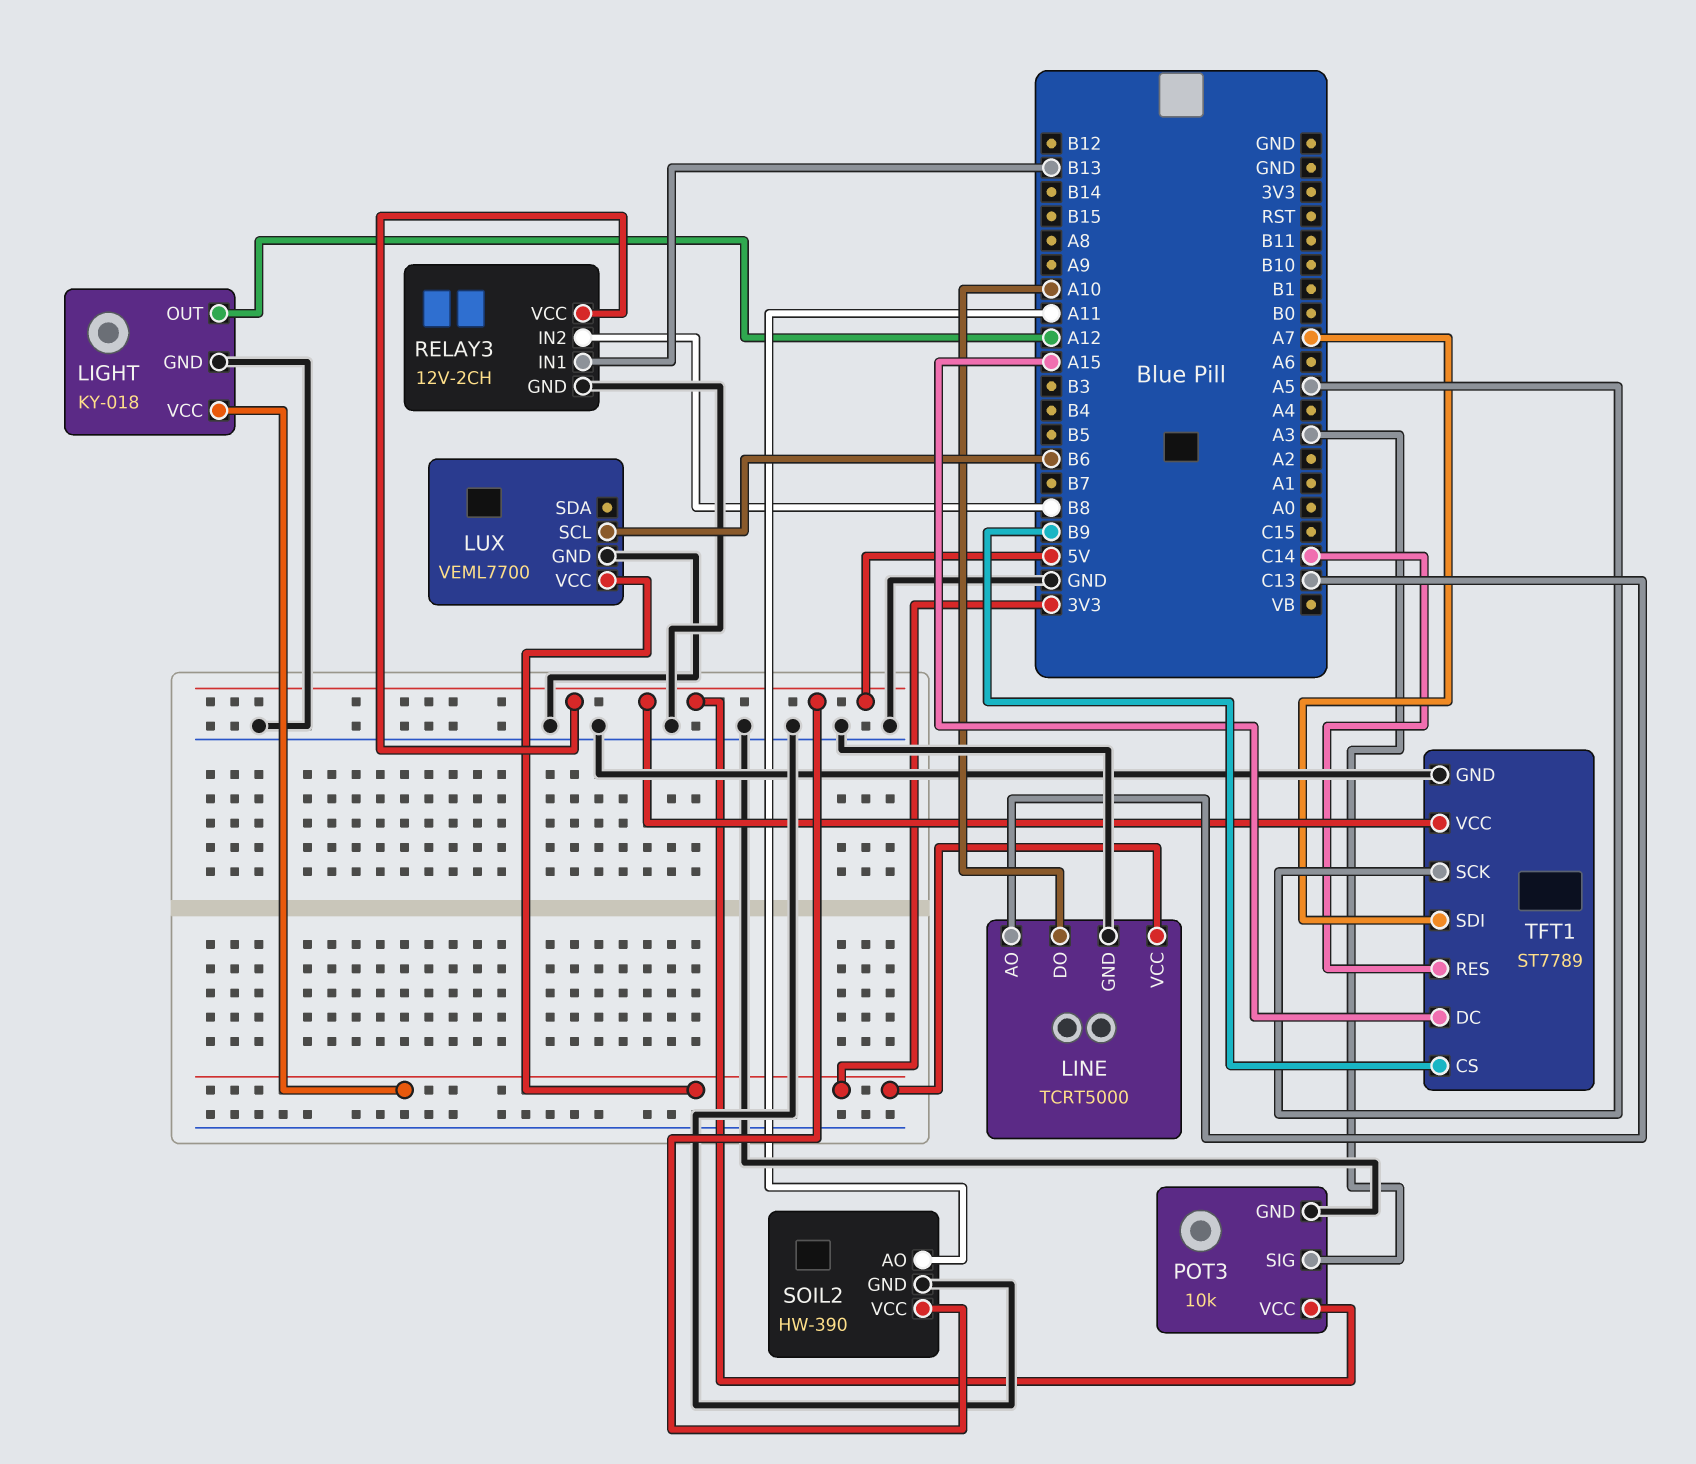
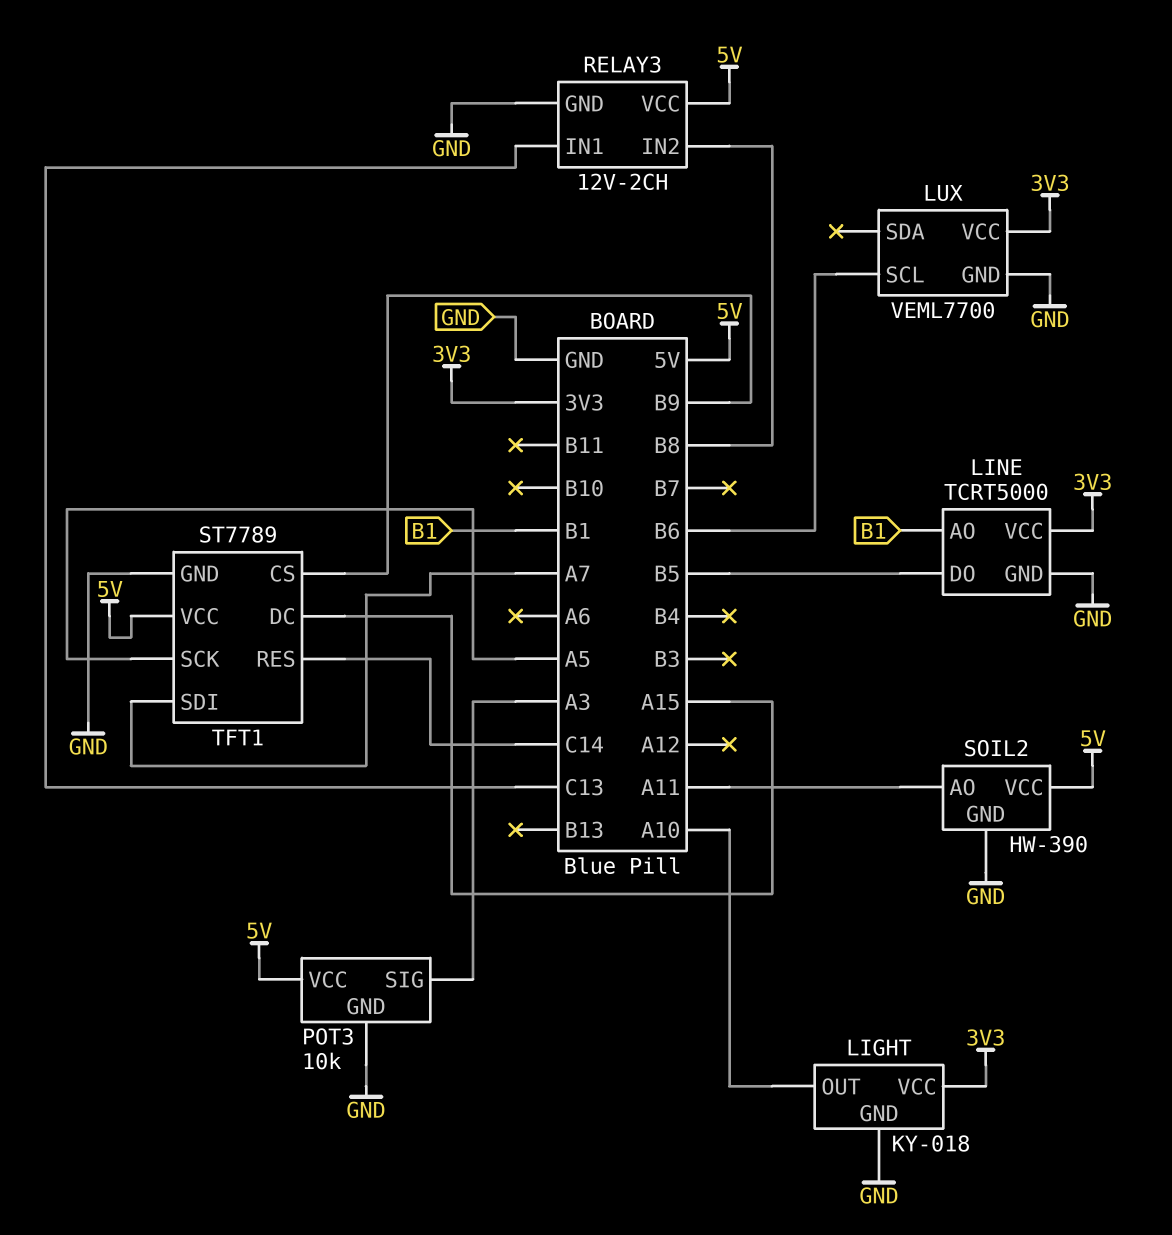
LIGHT pin OUT: A12 -> A10
LINE pin AO: C13 -> B1
LINE pin DO: A10 -> B5
RELAY3 pin IN1: B13 -> C13

